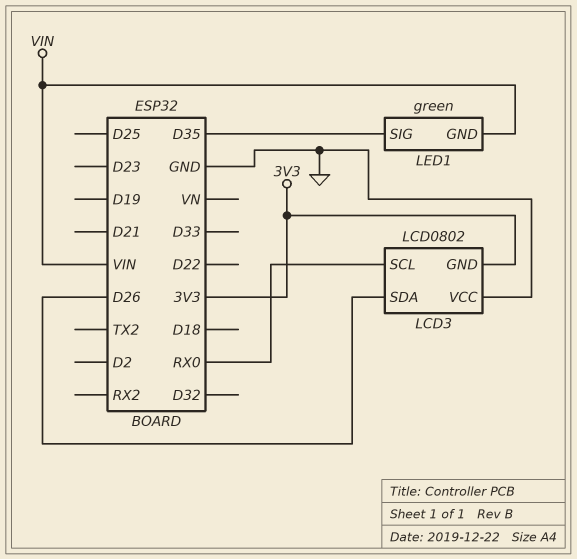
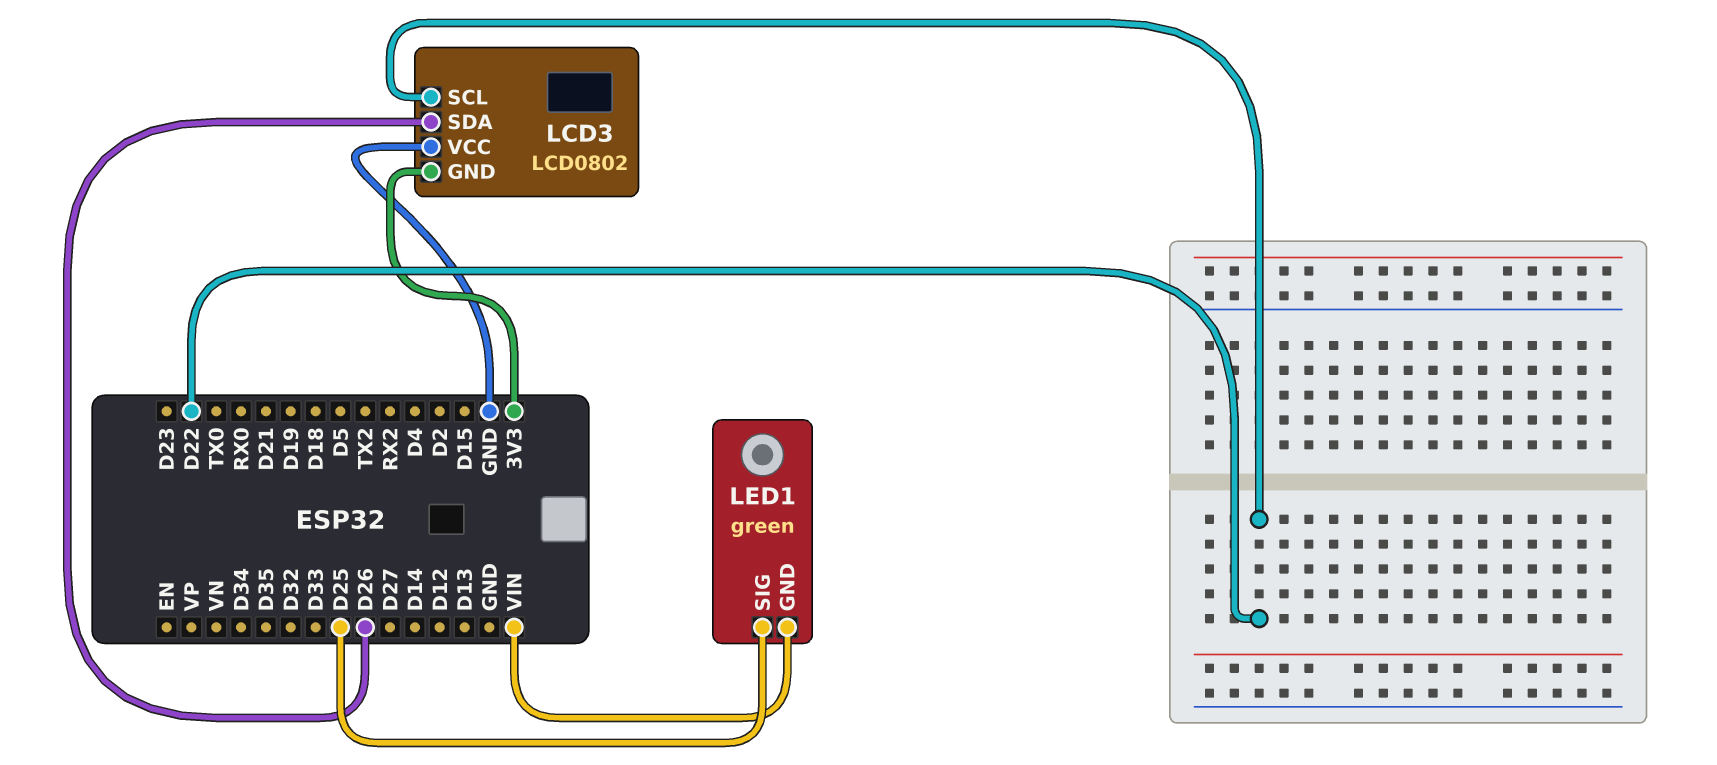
LCD3 pin SCL: RX0 -> D22
LED1 pin SIG: D35 -> D25

